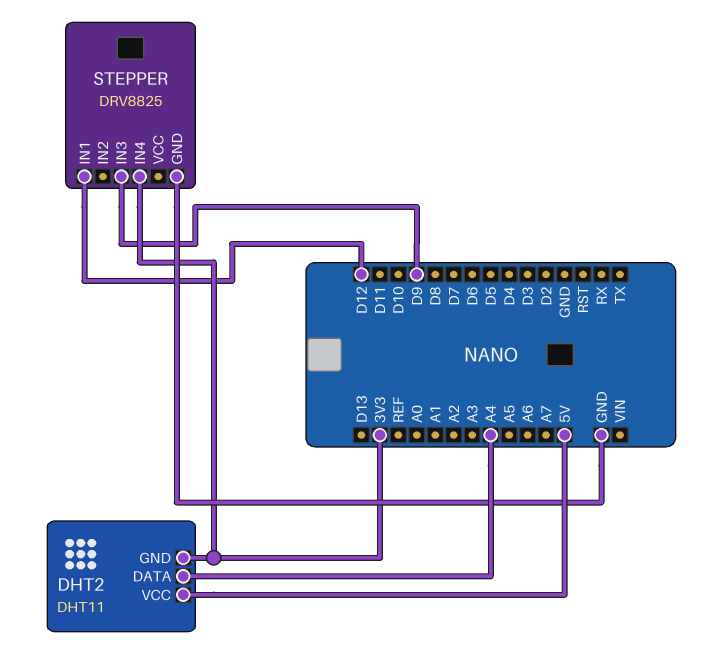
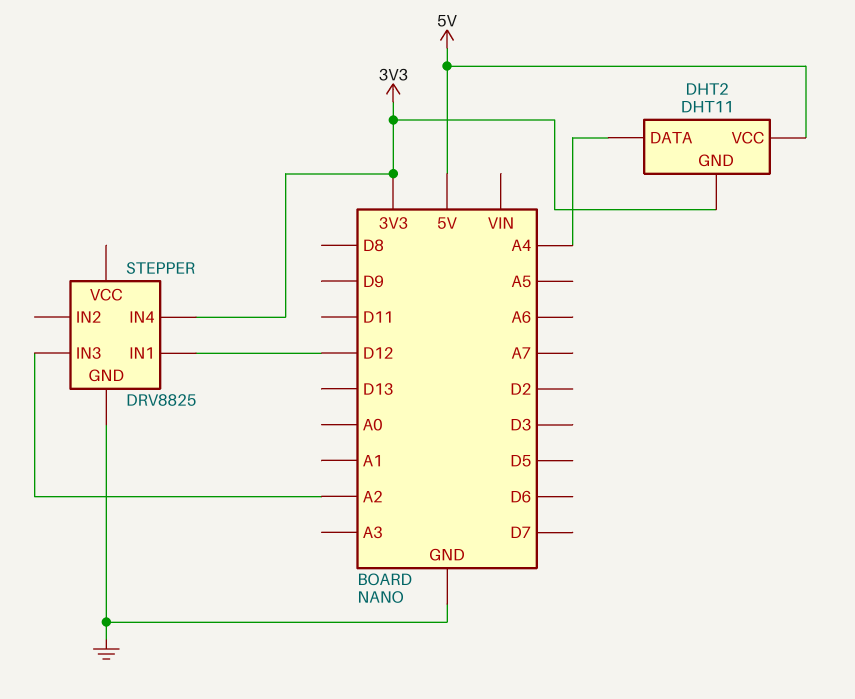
STEPPER pin IN3: D9 -> A2

